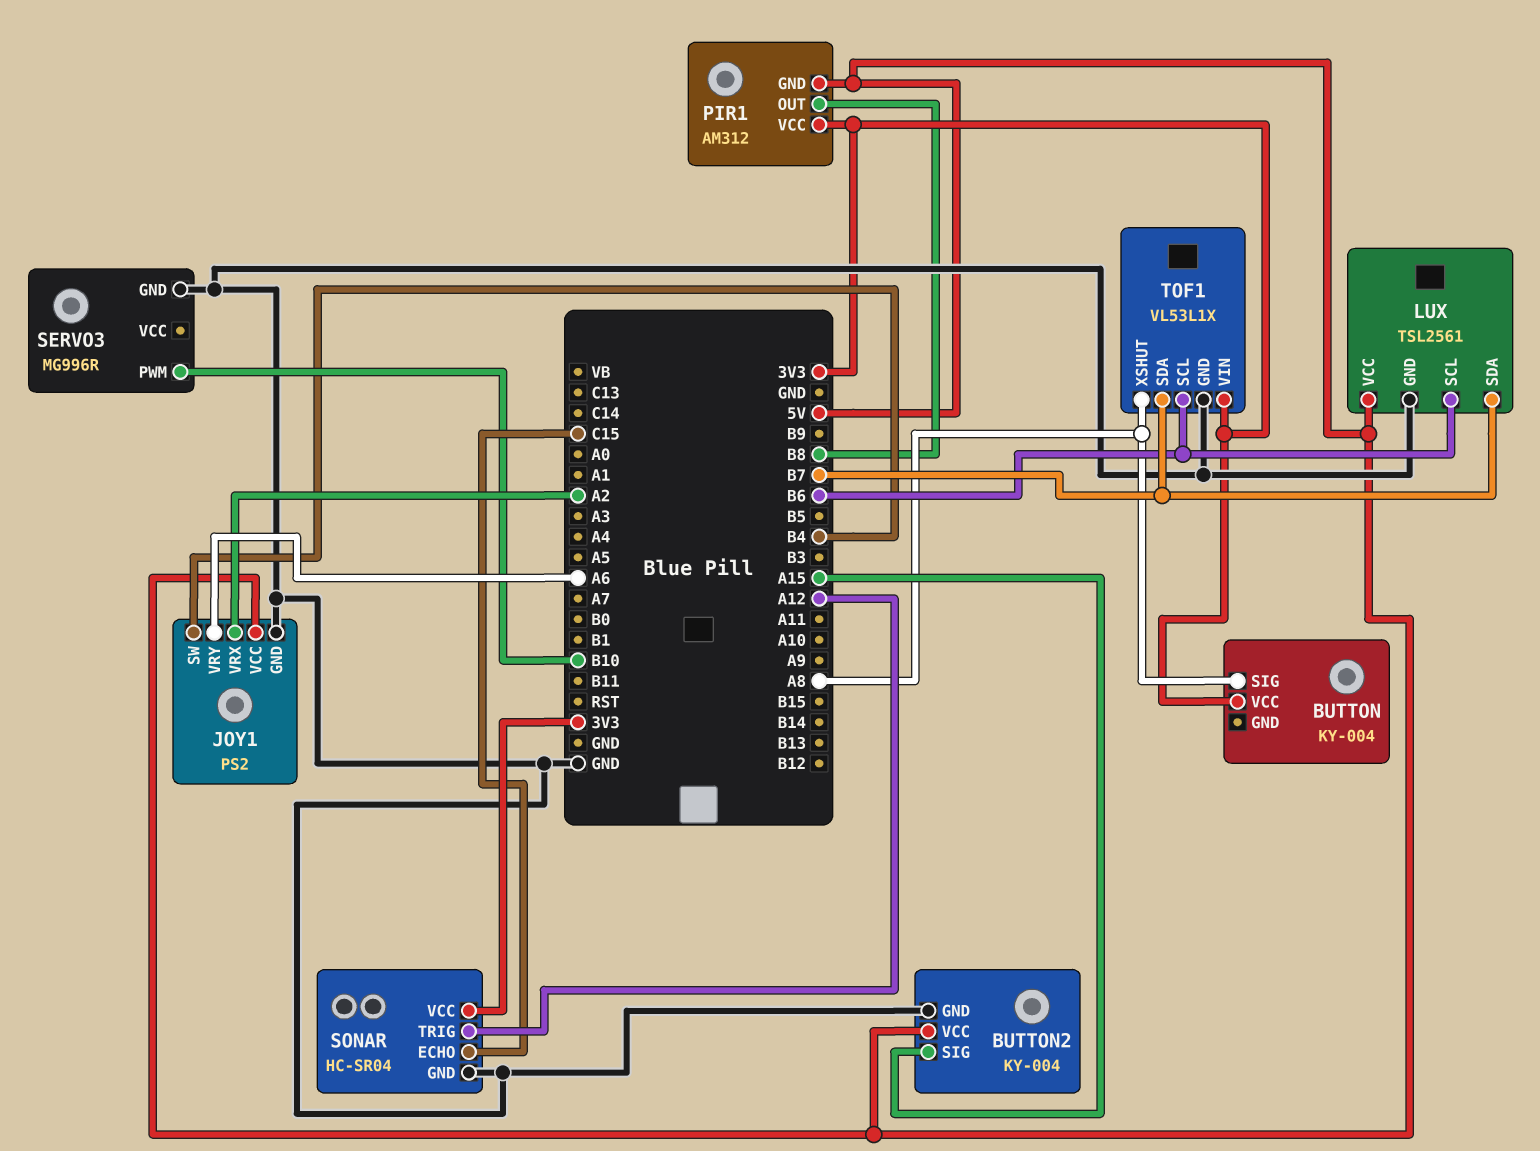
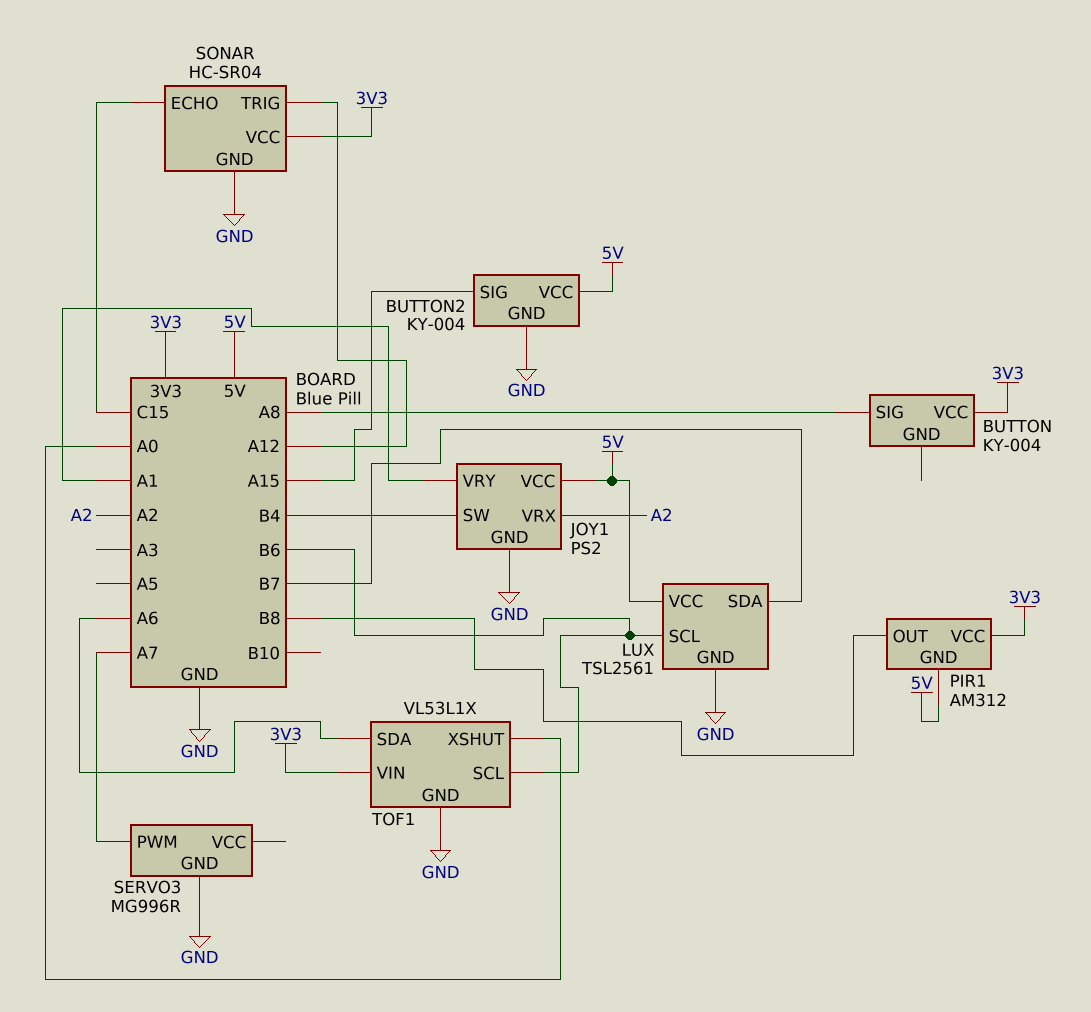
JOY1 pin VRY: A6 -> A1
SERVO3 pin PWM: B10 -> A7
TOF1 pin SDA: B7 -> A6
TOF1 pin XSHUT: A8 -> A0

